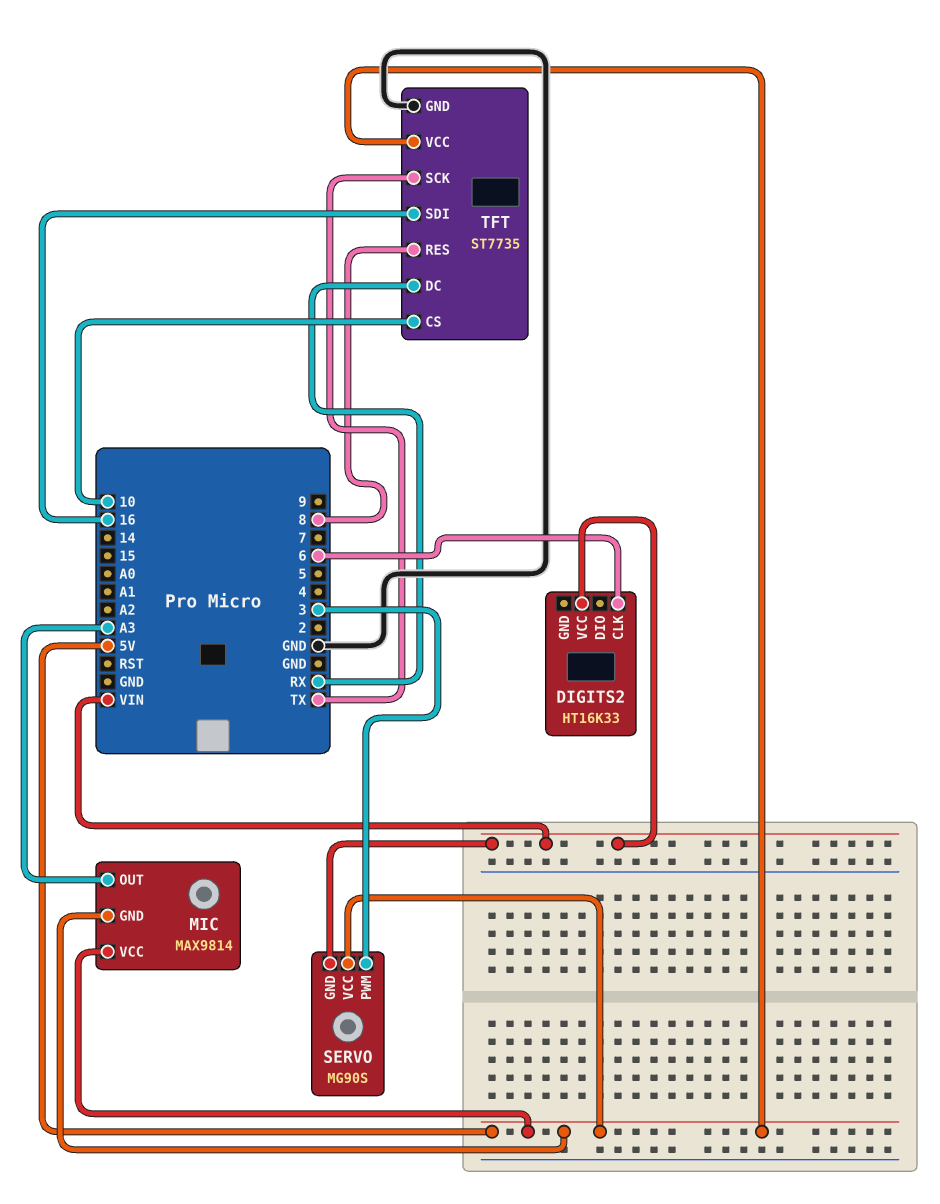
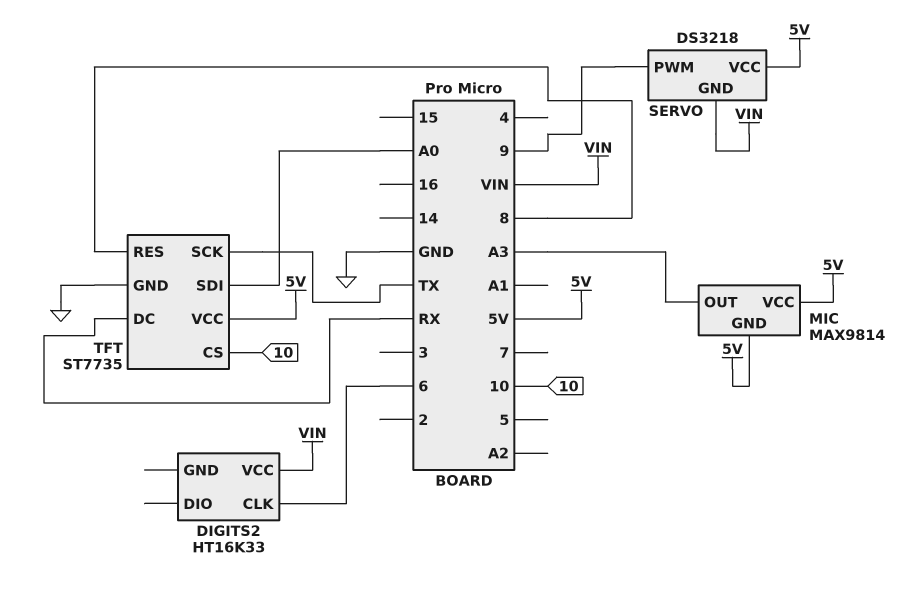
SERVO: MG90S -> DS3218
SERVO pin PWM: 3 -> 9
TFT pin SDI: 16 -> A0

